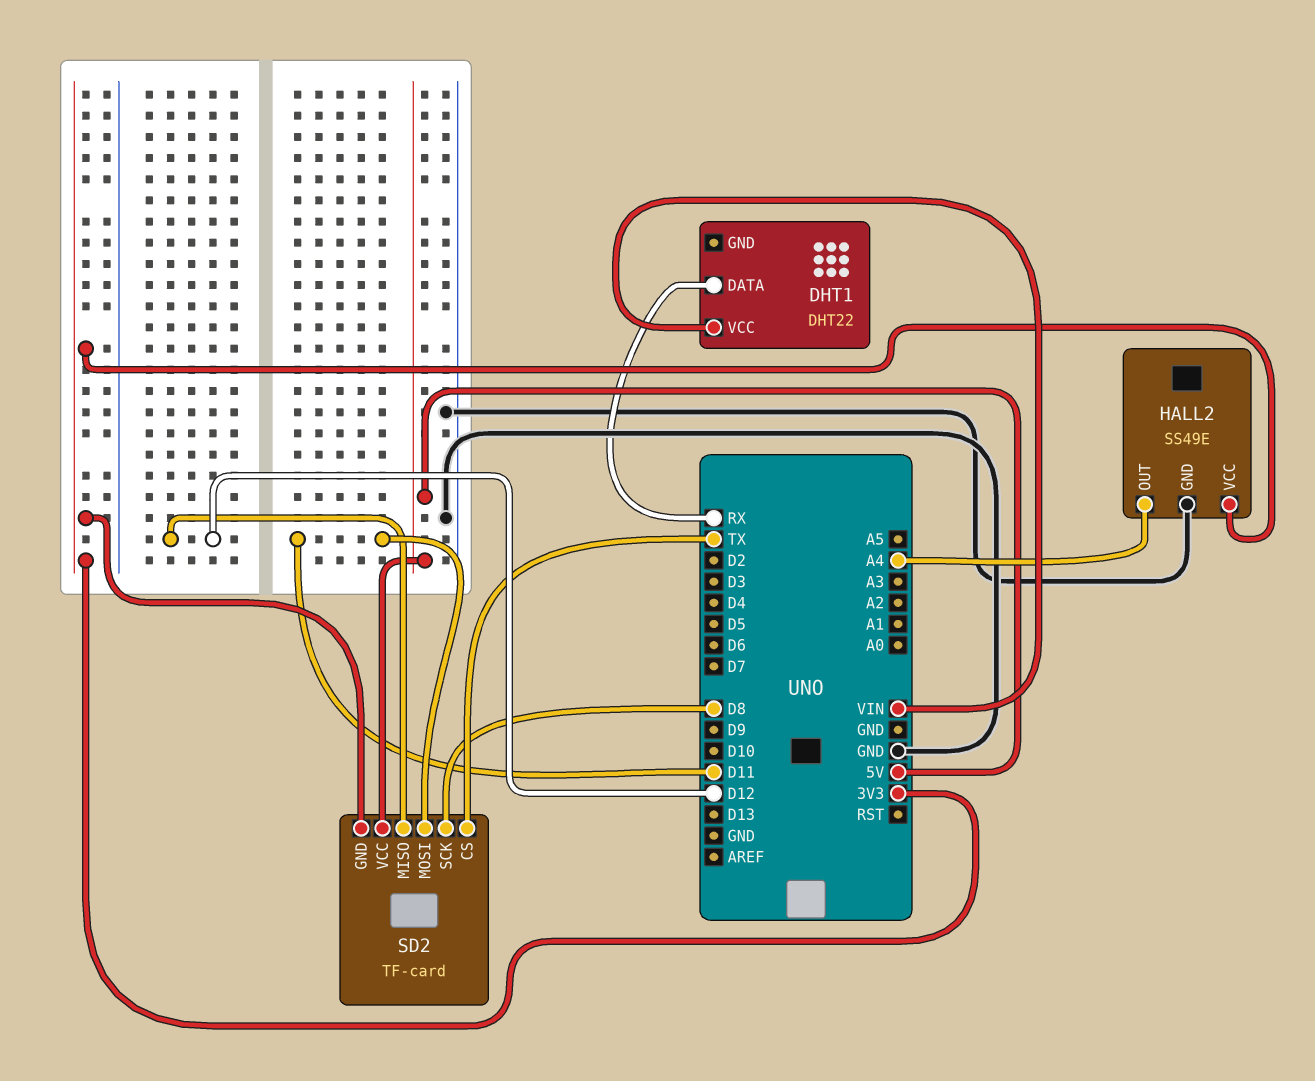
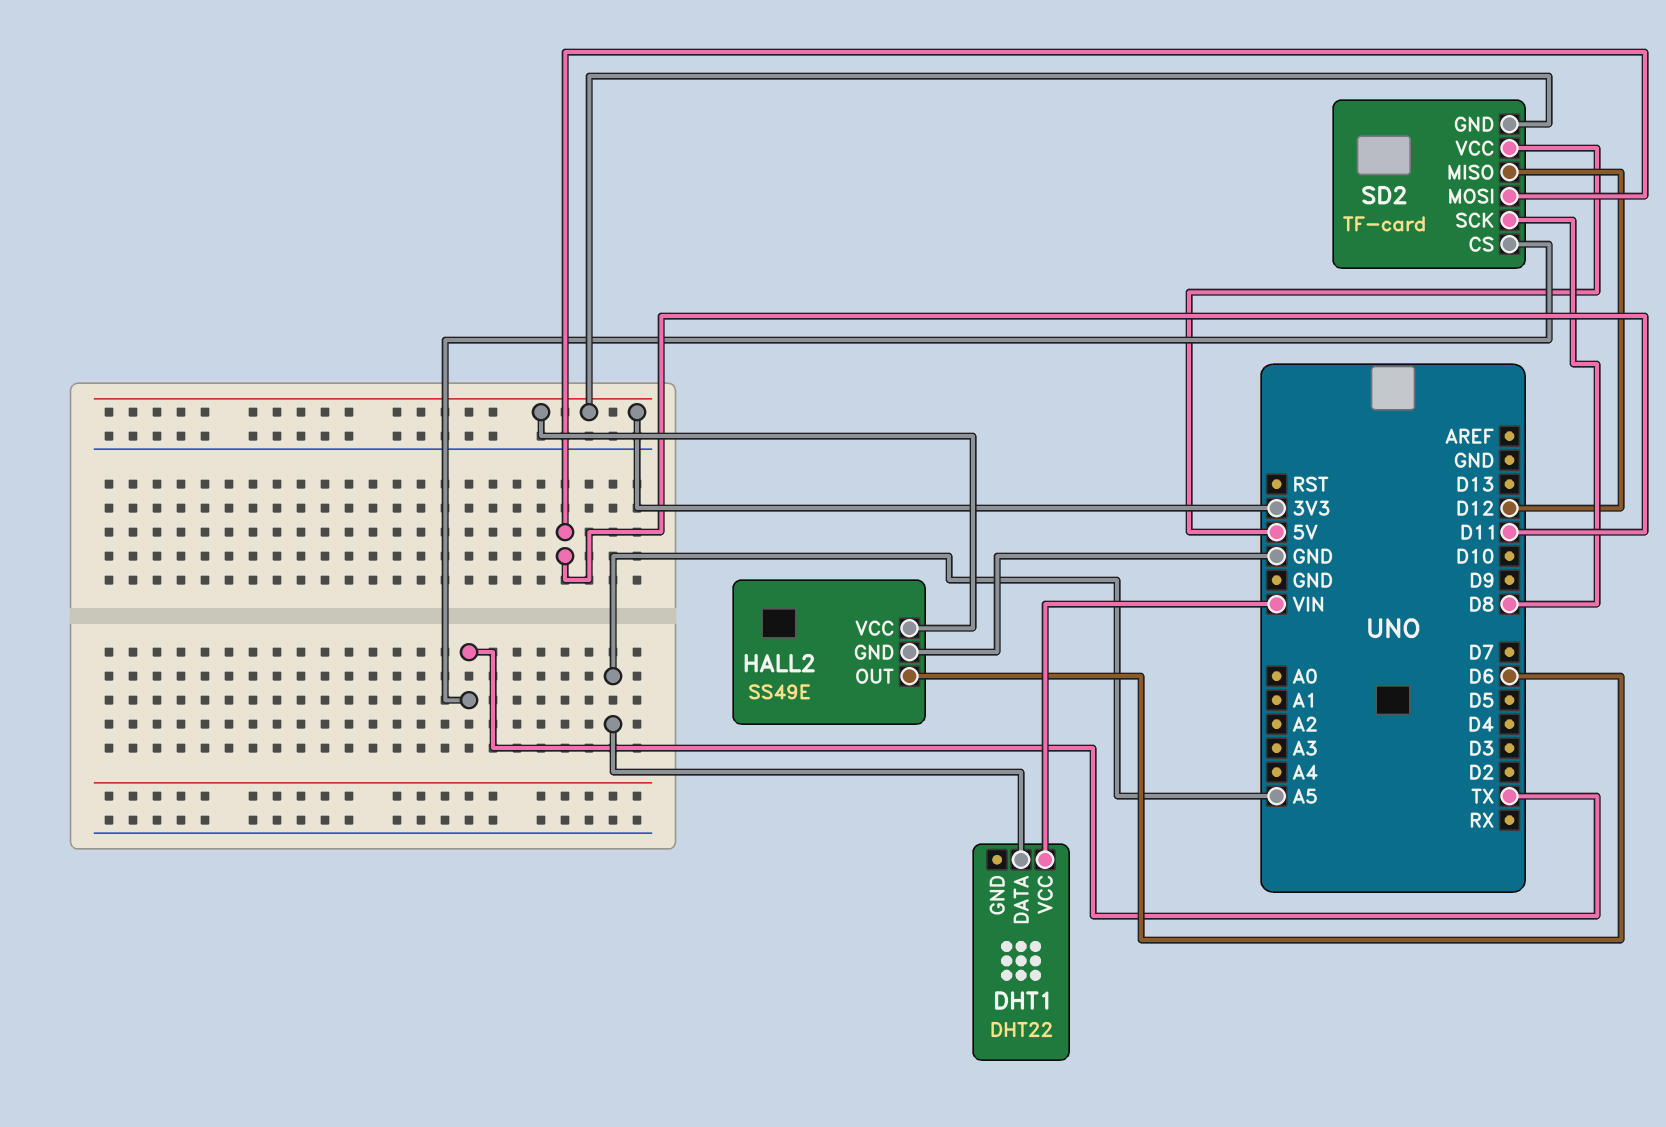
DHT1 pin DATA: RX -> A5
HALL2 pin OUT: A4 -> D6

